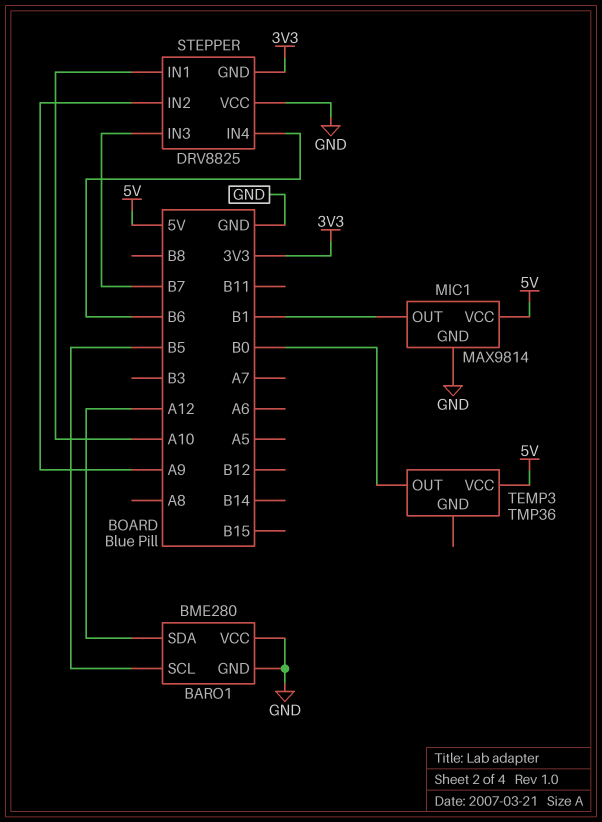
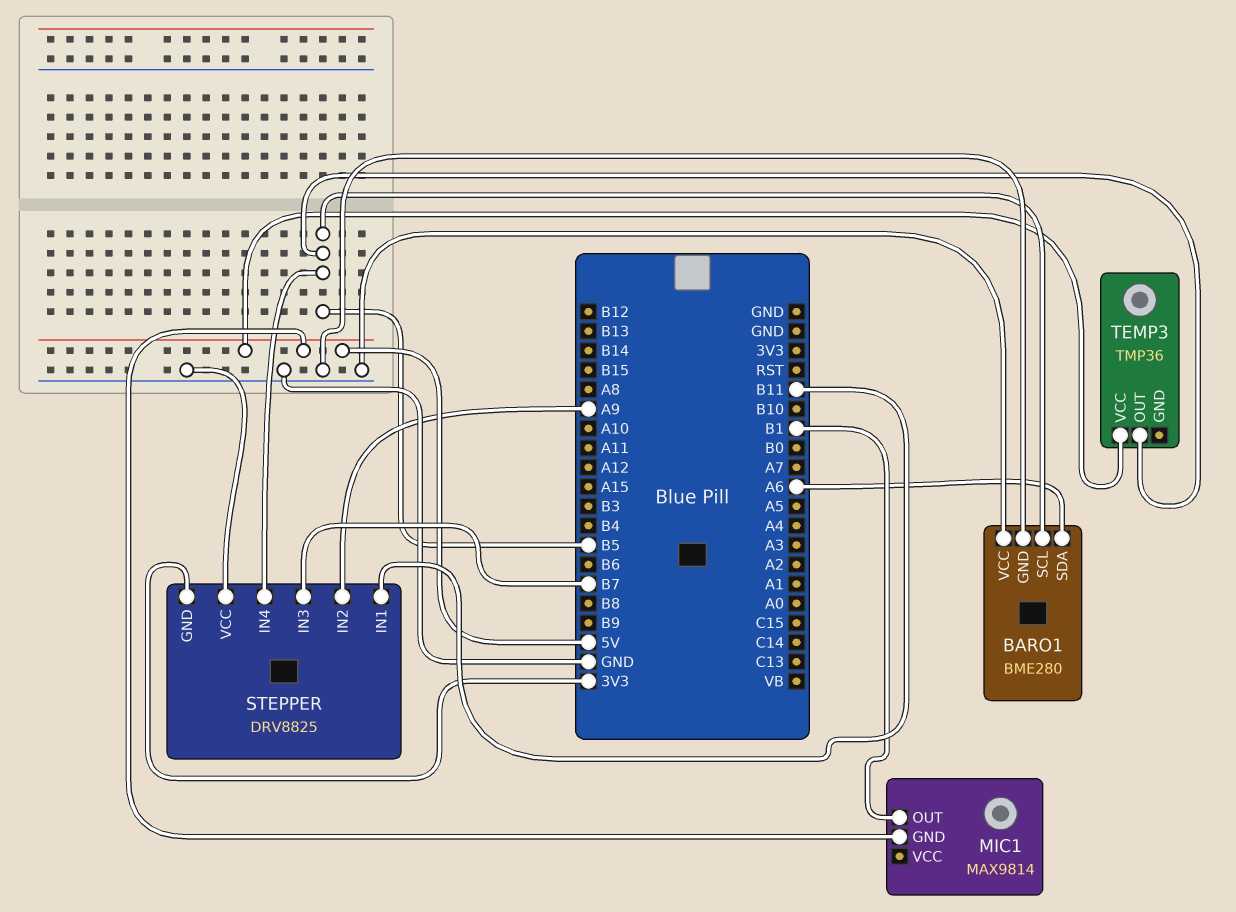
BARO1 pin SDA: A12 -> A6
MIC1 pin GND: GND -> 5V
MIC1 pin VCC: 5V -> none
STEPPER pin IN1: A10 -> B11
STEPPER pin IN4: B6 -> B5
TEMP3 pin OUT: B0 -> B5

